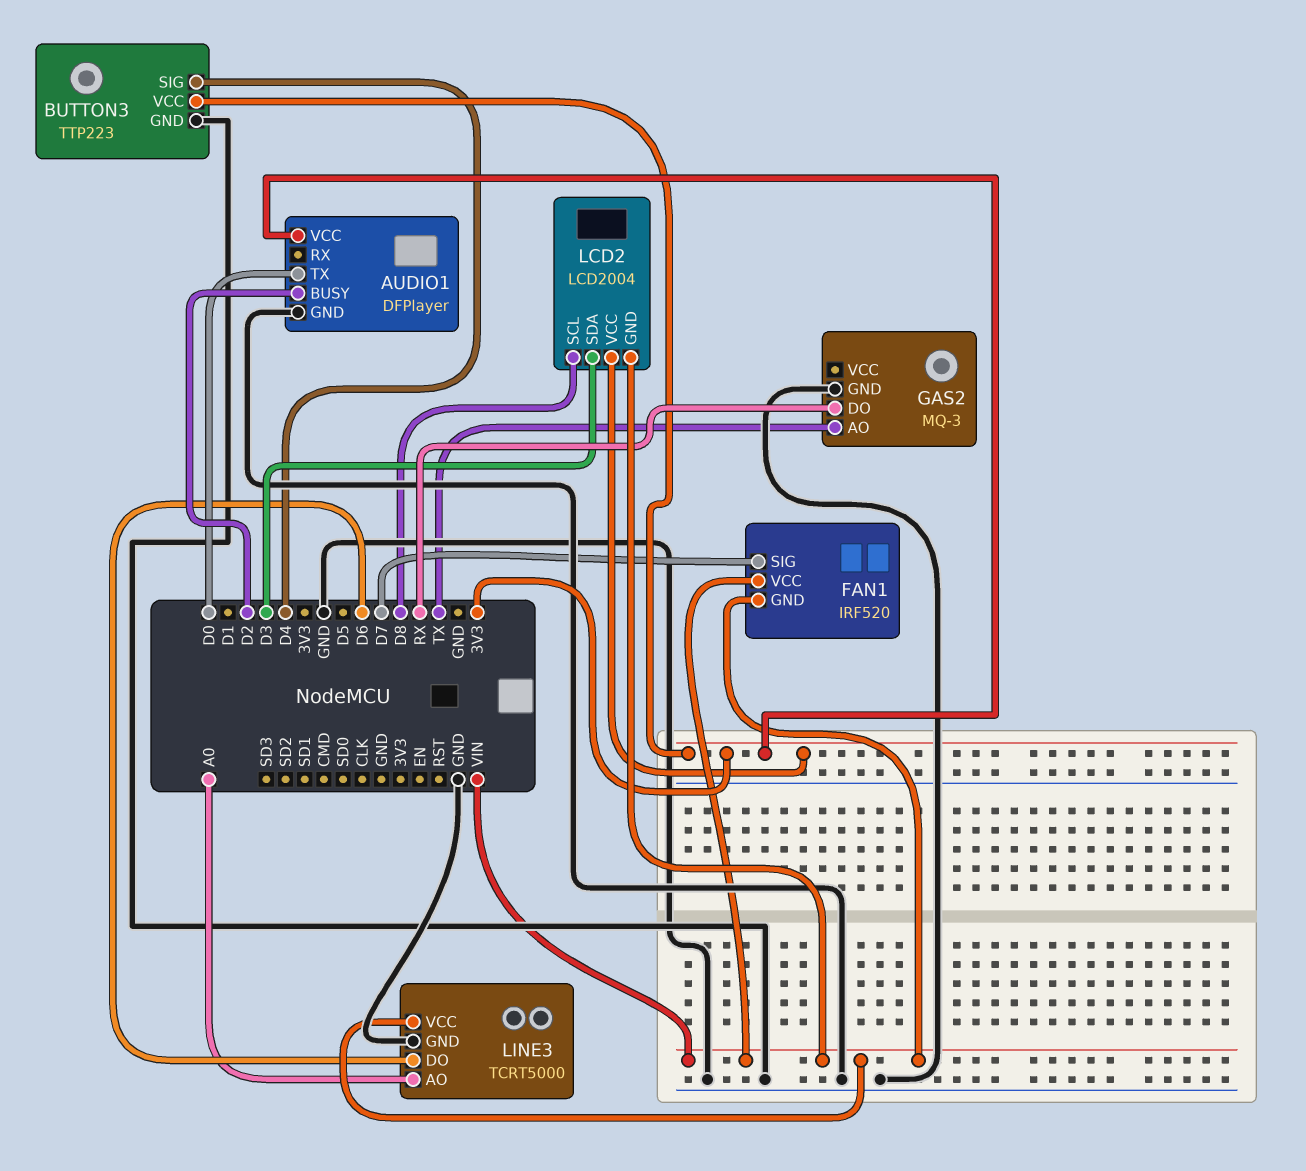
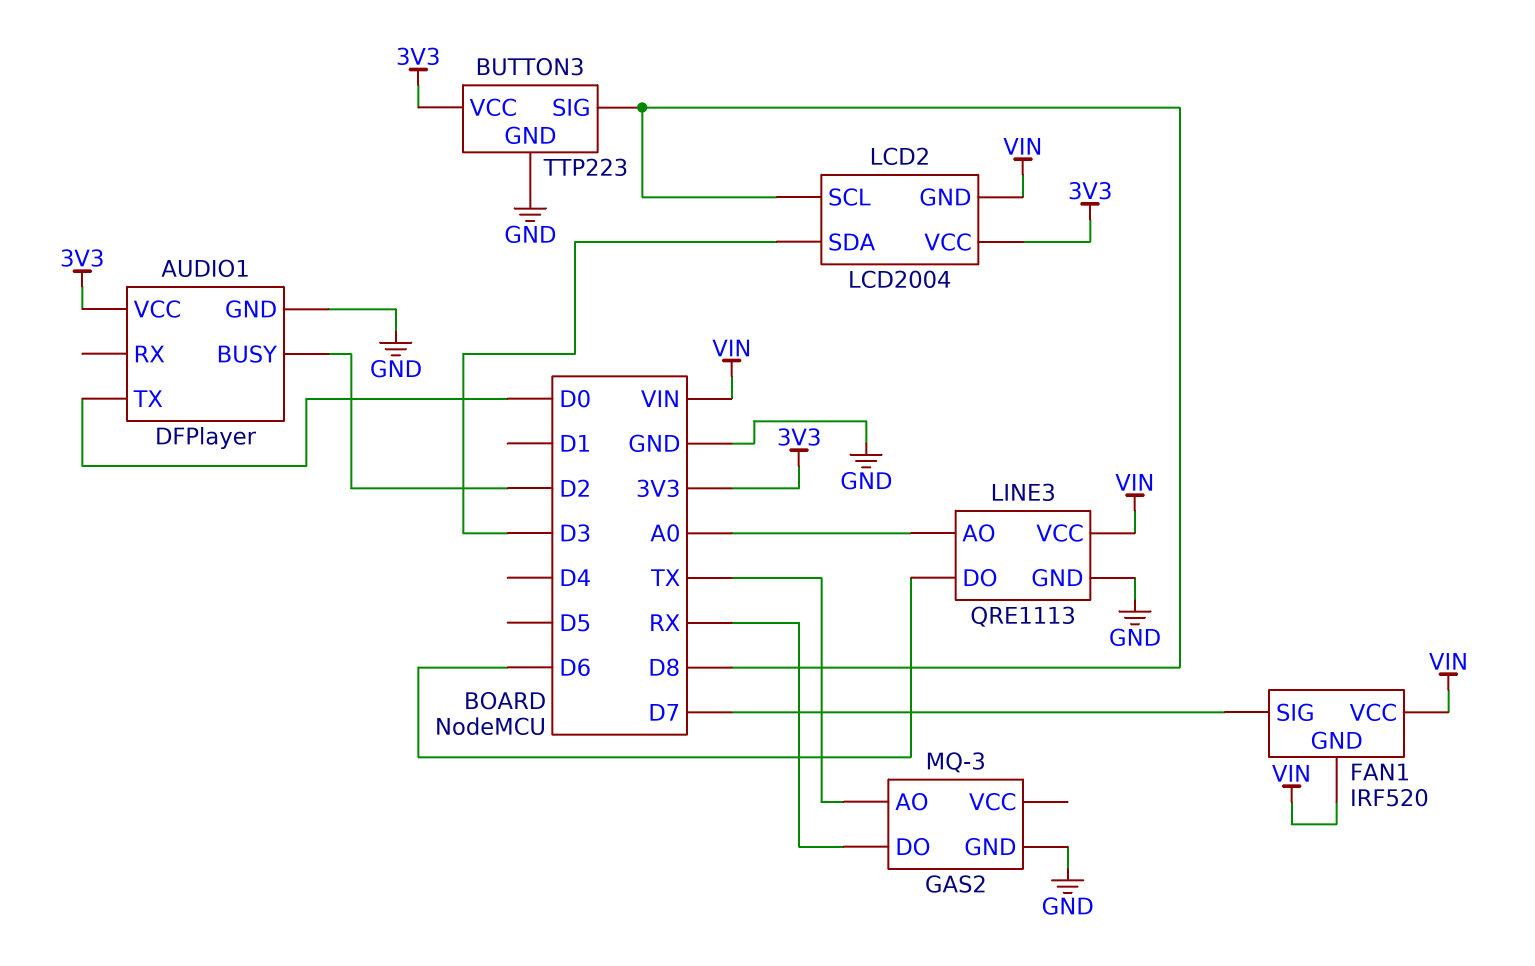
BUTTON3 pin SIG: D4 -> D8
LINE3: TCRT5000 -> QRE1113

